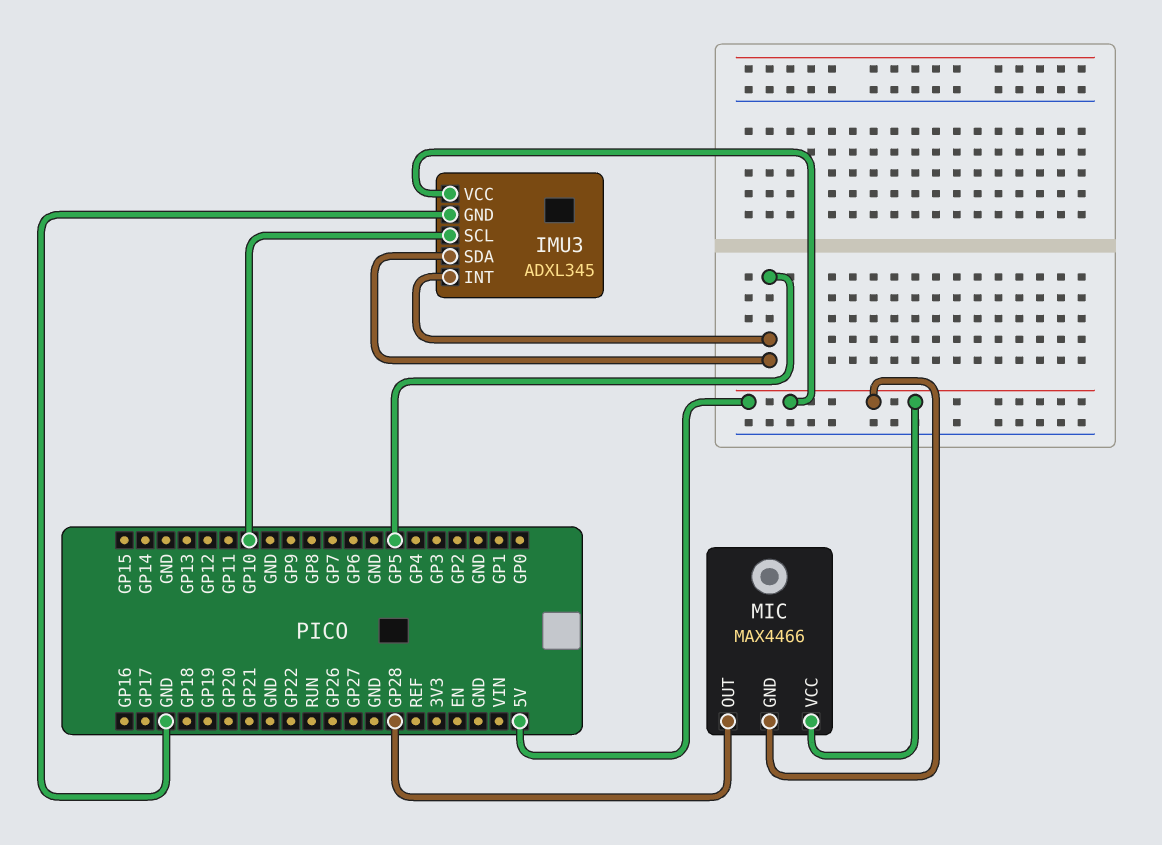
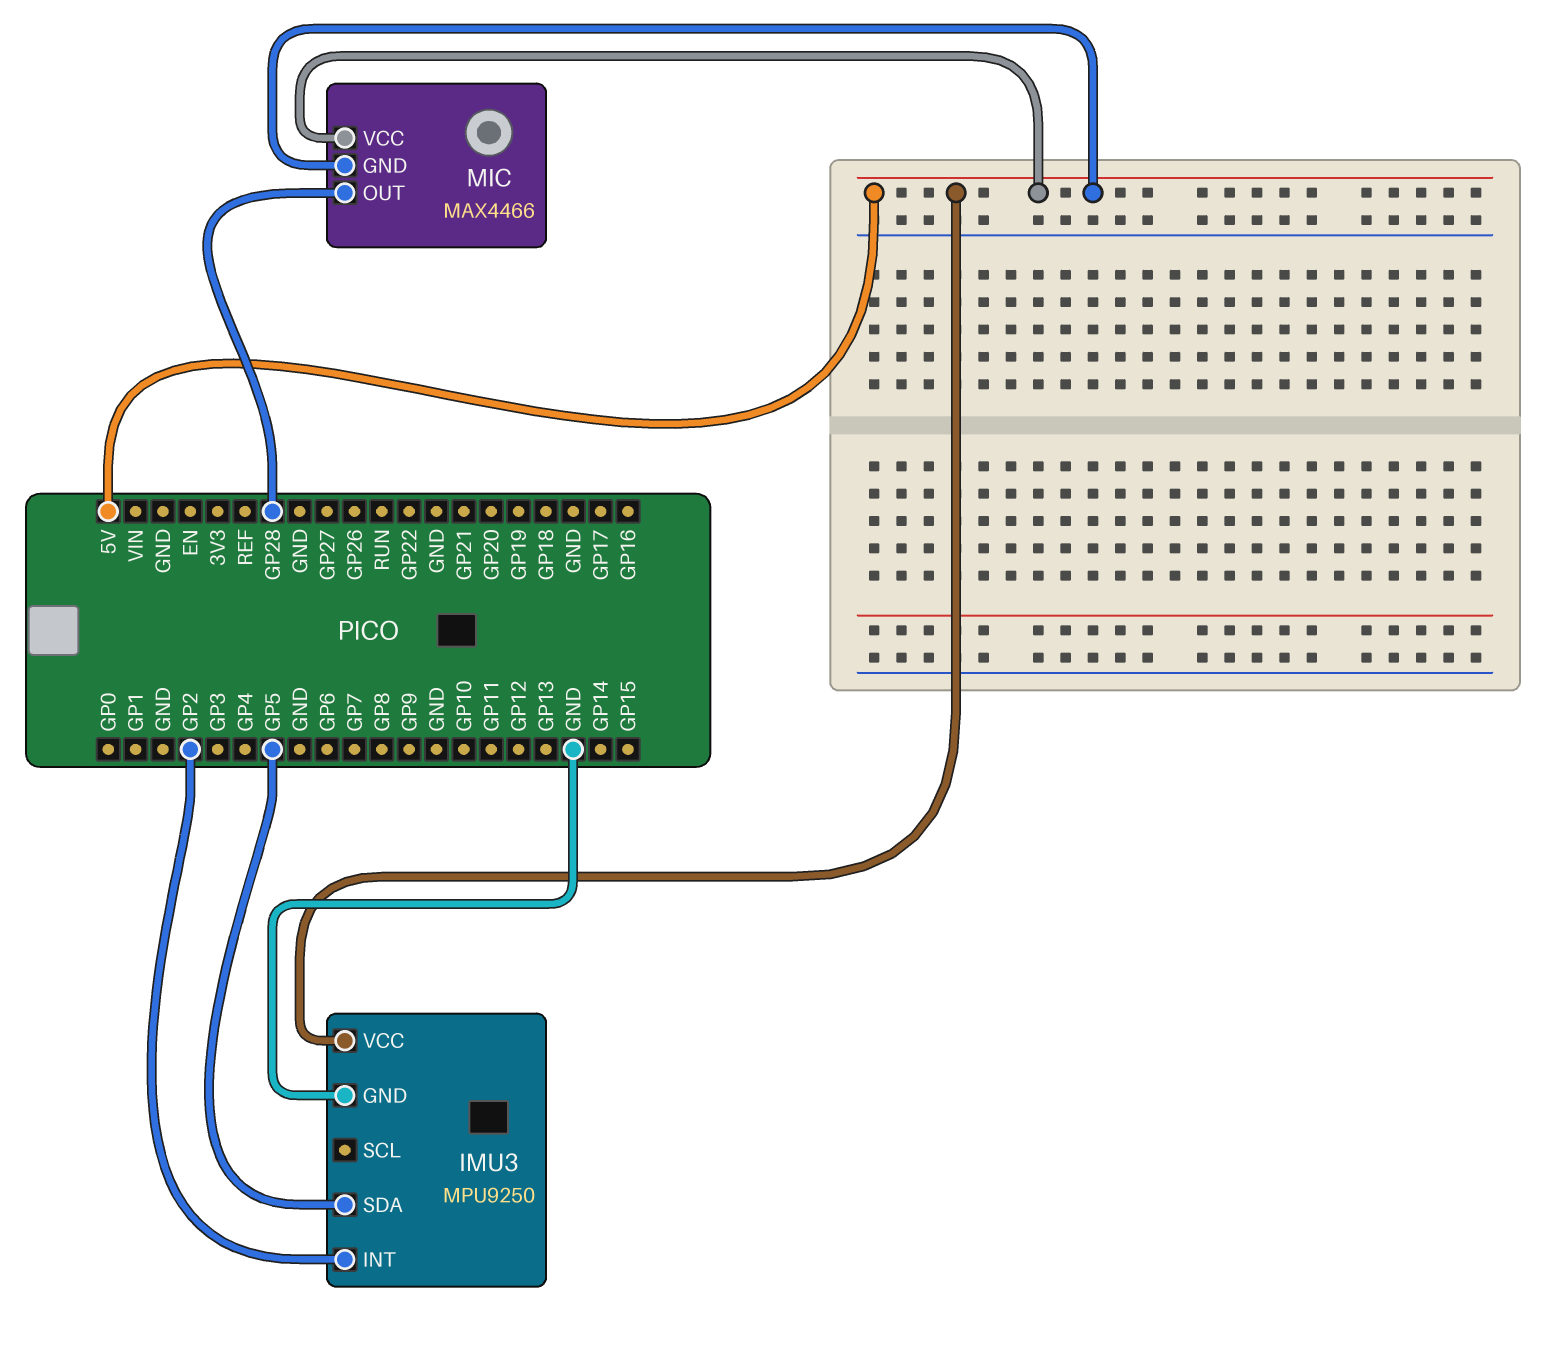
IMU3: ADXL345 -> MPU9250
IMU3 pin INT: GP5 -> GP2
IMU3 pin SCL: GP10 -> none

